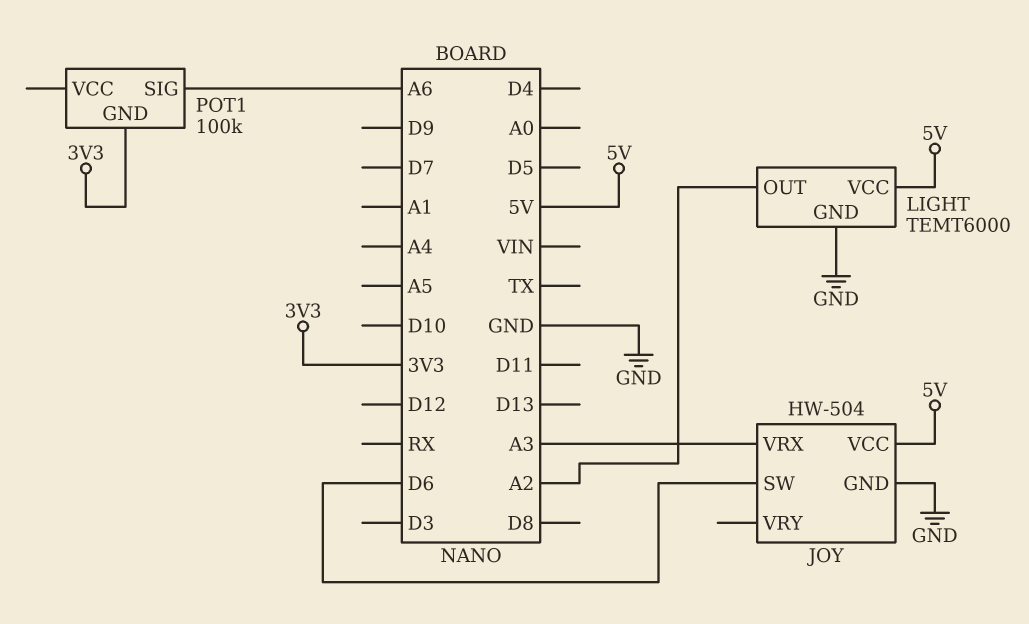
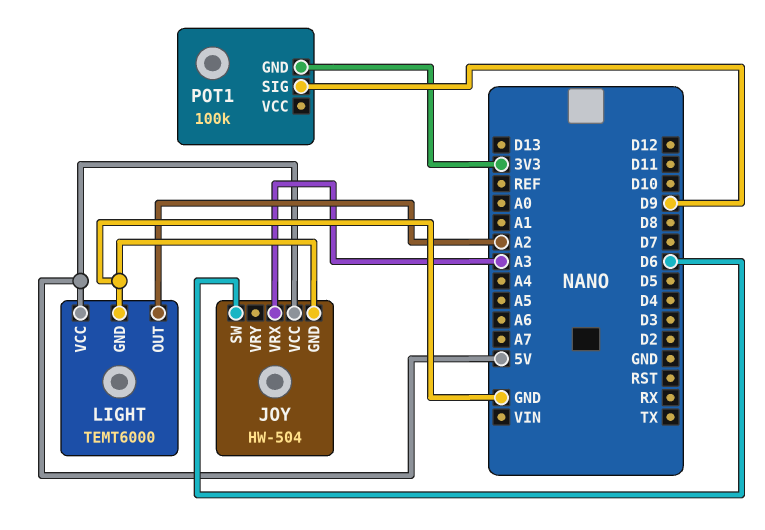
POT1 pin SIG: A6 -> D9

